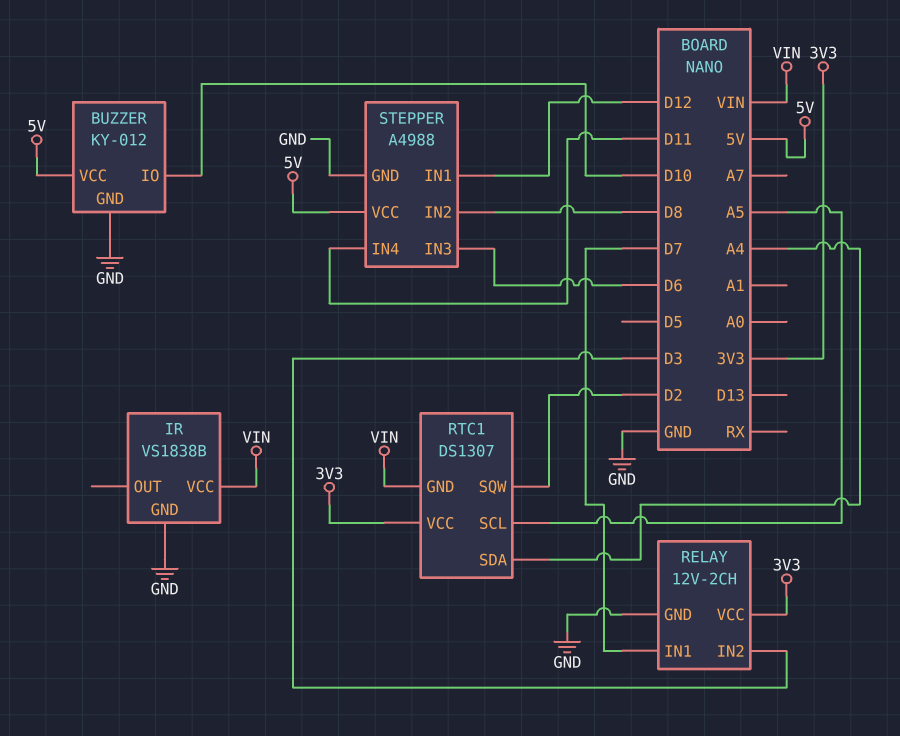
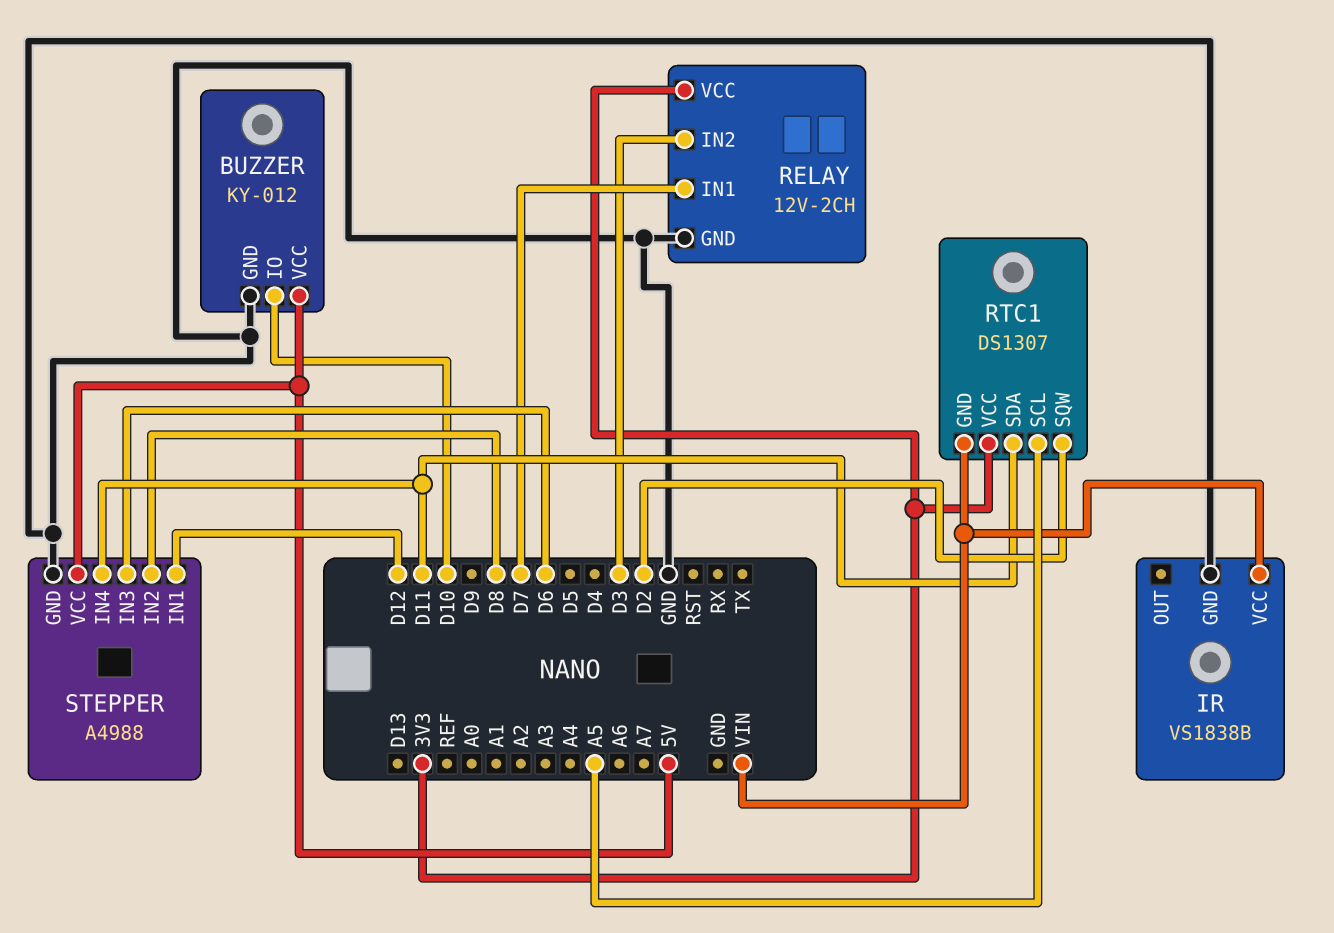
RTC1 pin SDA: A4 -> D11

